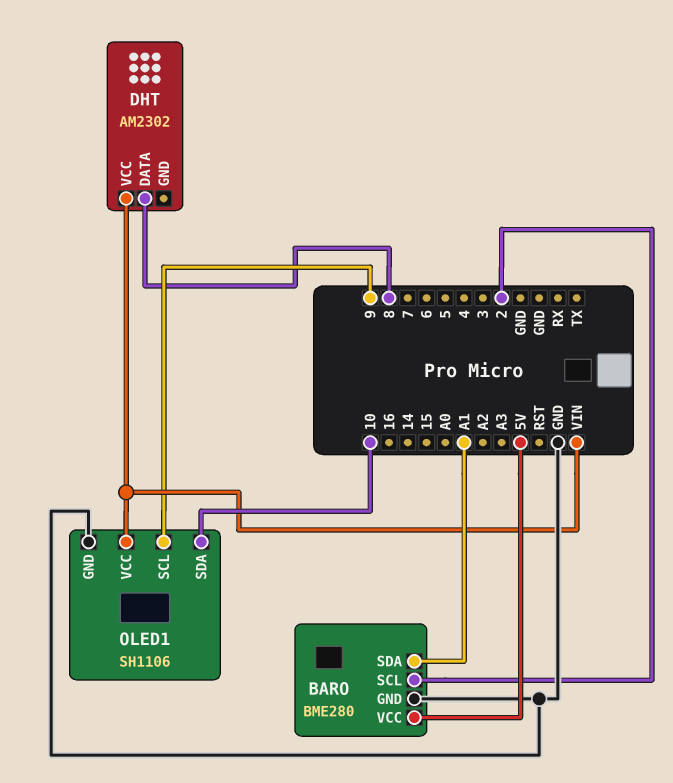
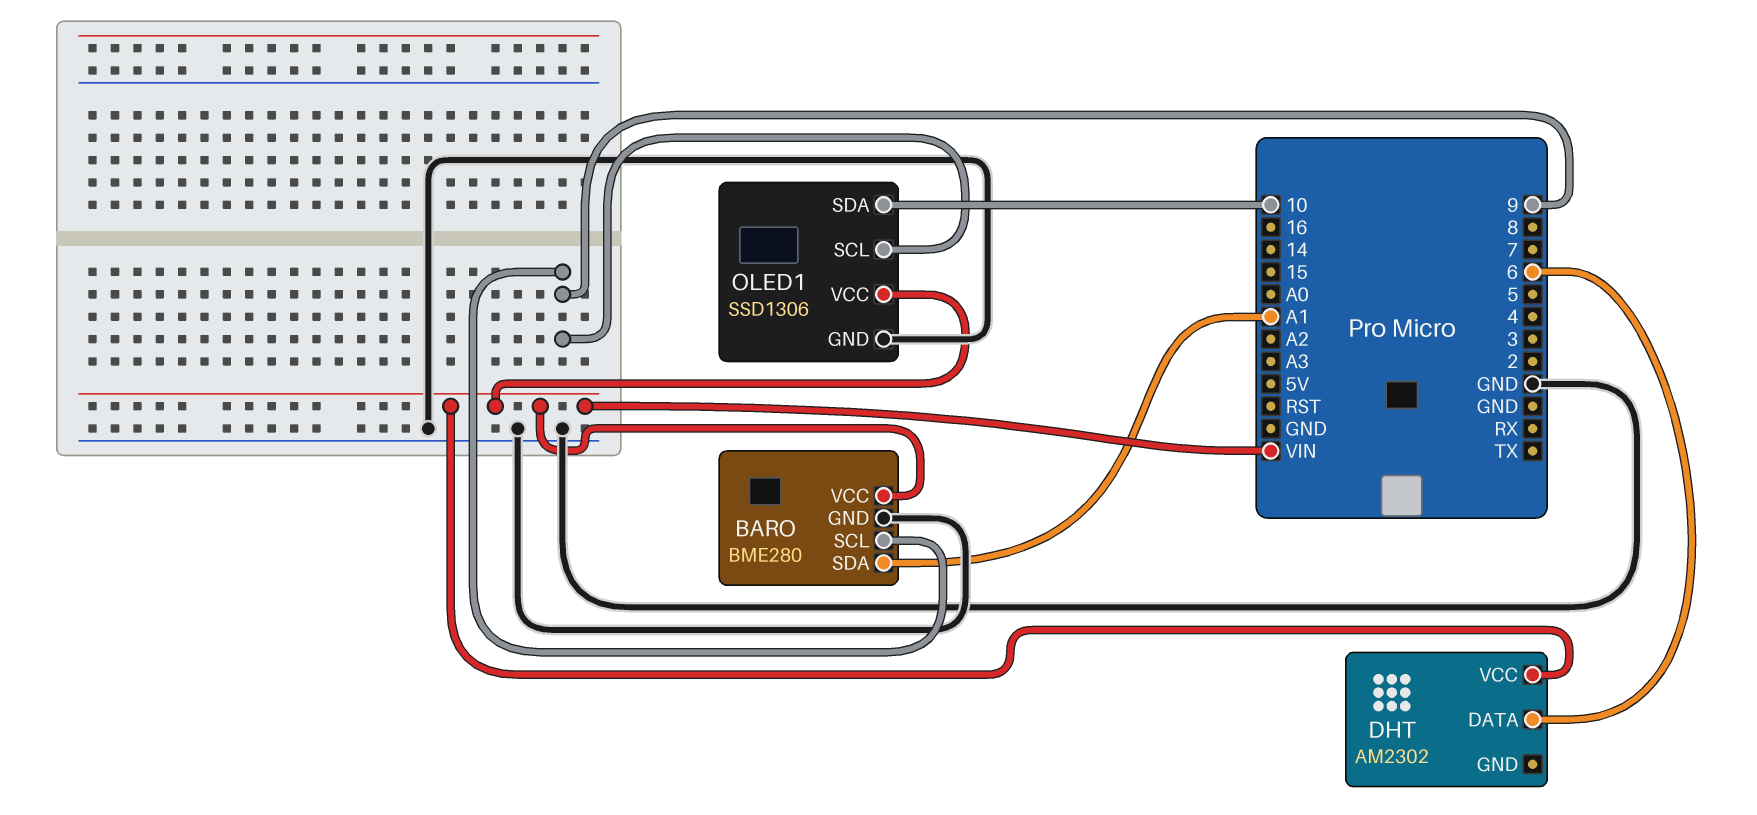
BARO pin SCL: 2 -> 9
BARO pin VCC: 5V -> VIN
DHT pin DATA: 8 -> 6
OLED1: SH1106 -> SSD1306

